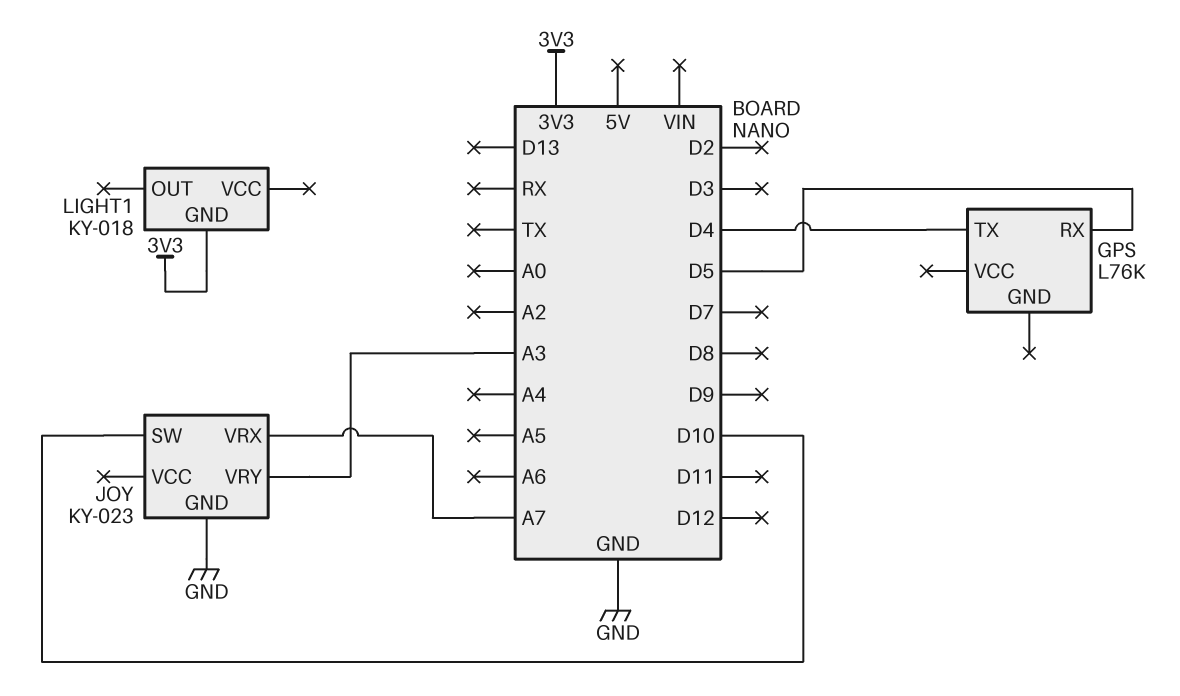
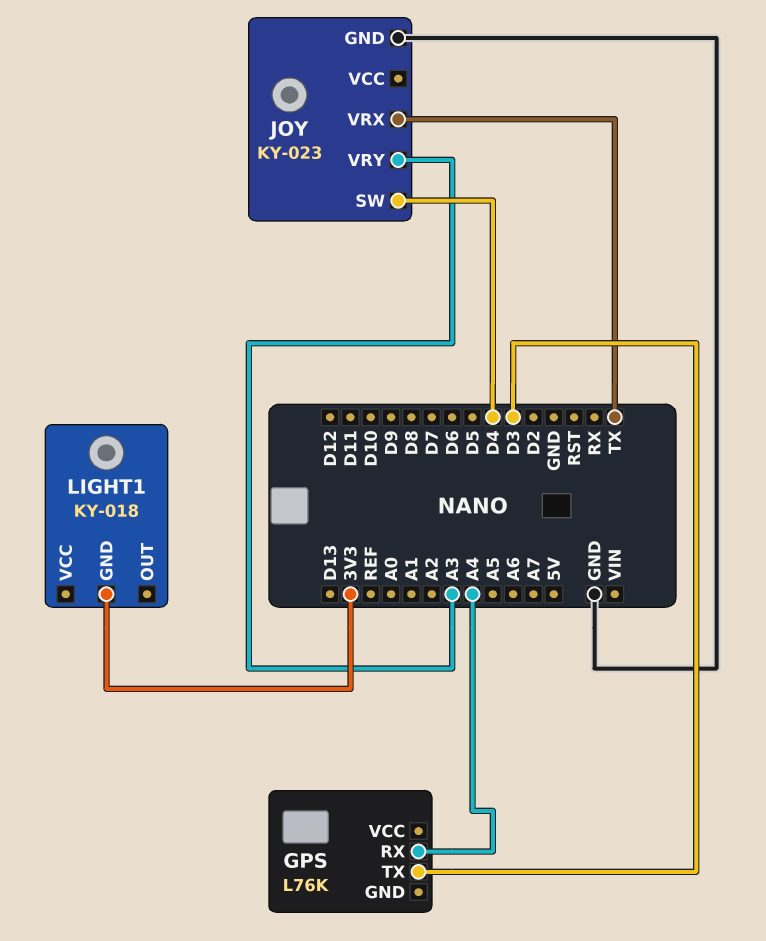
GPS pin RX: D5 -> A4
GPS pin TX: D4 -> D3
JOY pin SW: D10 -> D4
JOY pin VRX: A7 -> TX

